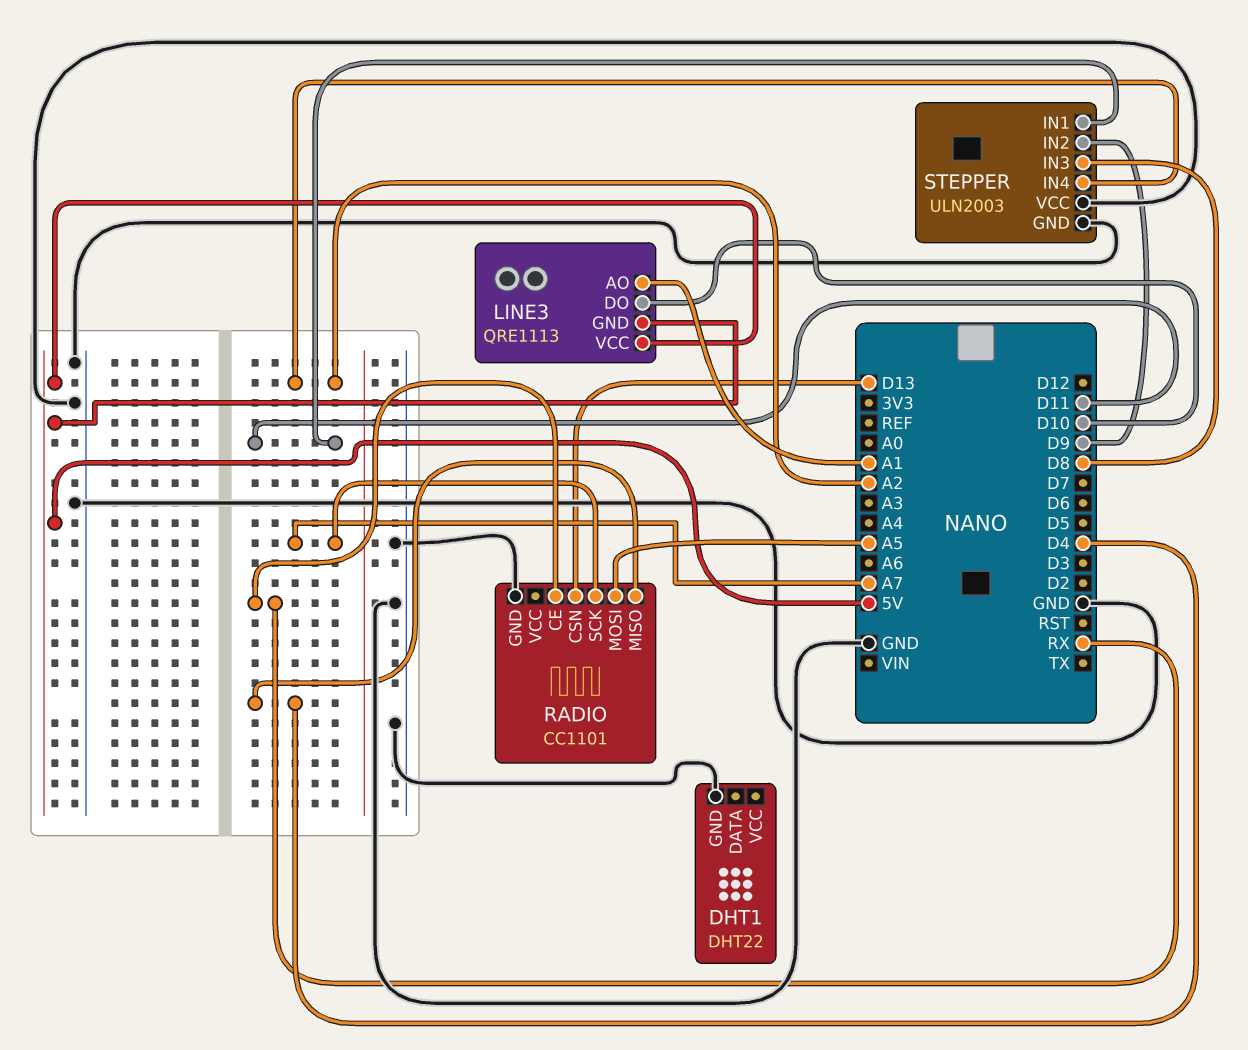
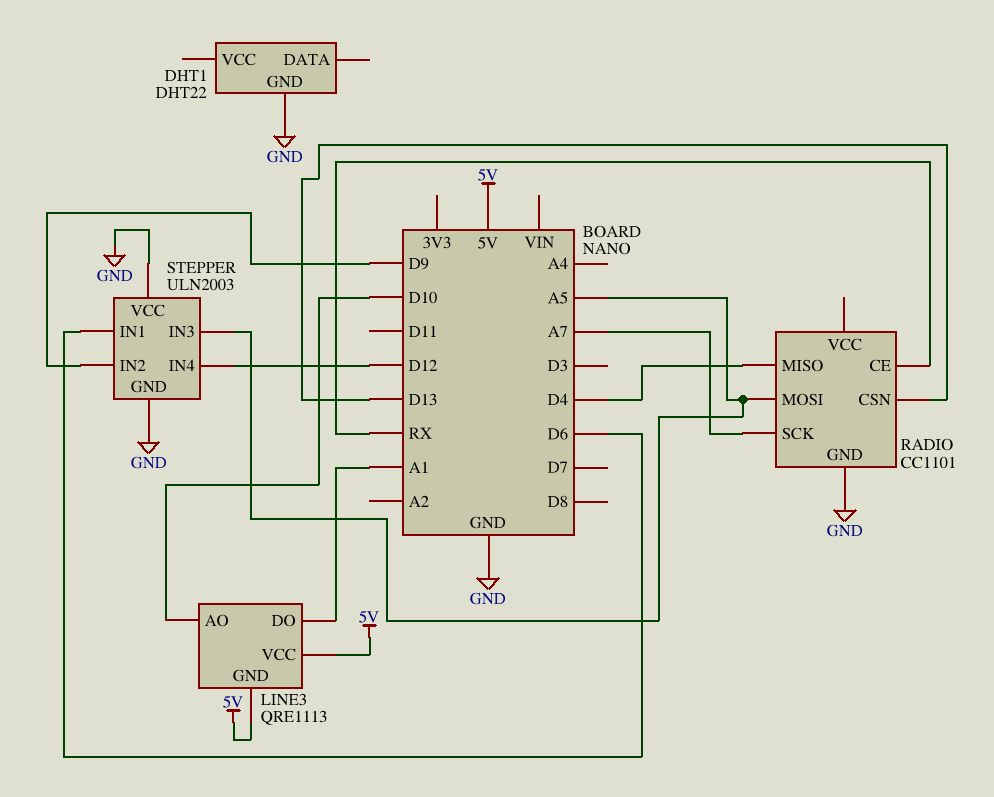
LINE3 pin AO: A1 -> D10
LINE3 pin DO: D10 -> A1
STEPPER pin IN1: D11 -> D6
STEPPER pin IN3: D8 -> A5
STEPPER pin IN4: A2 -> D12

